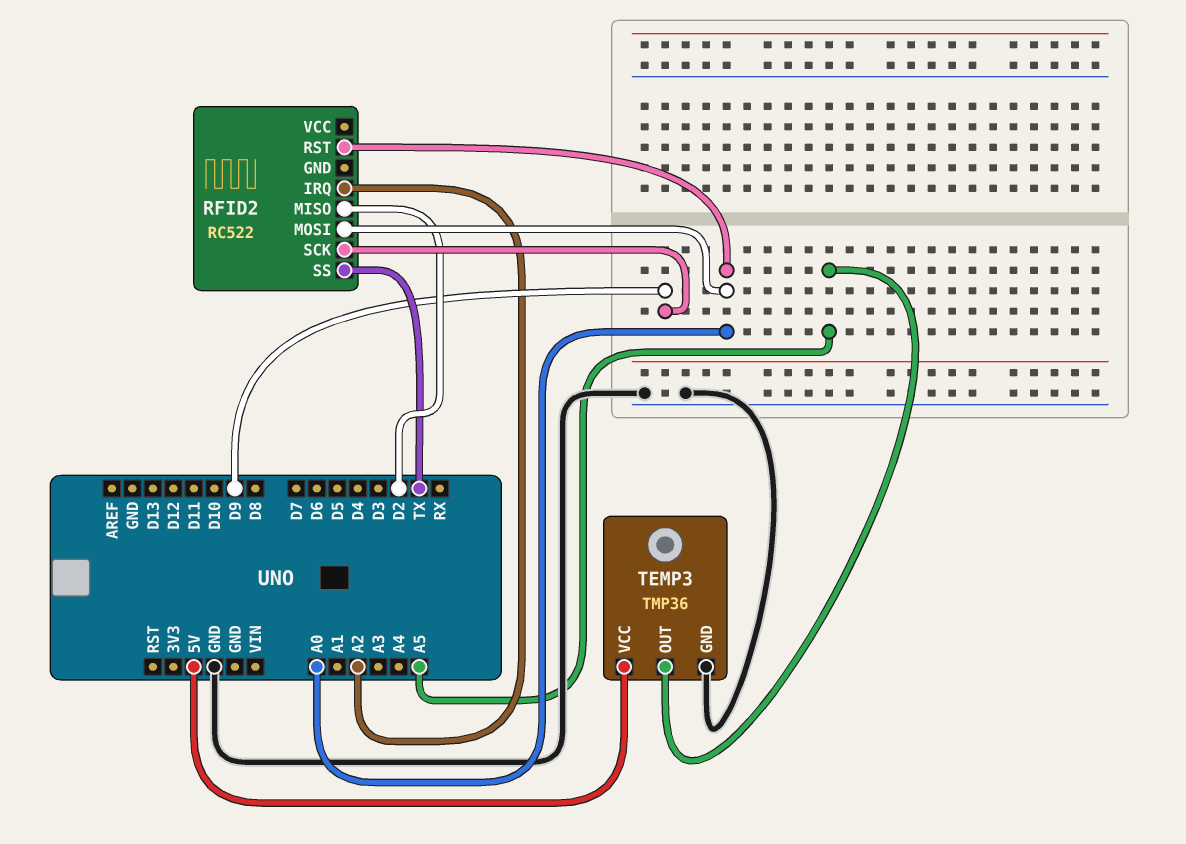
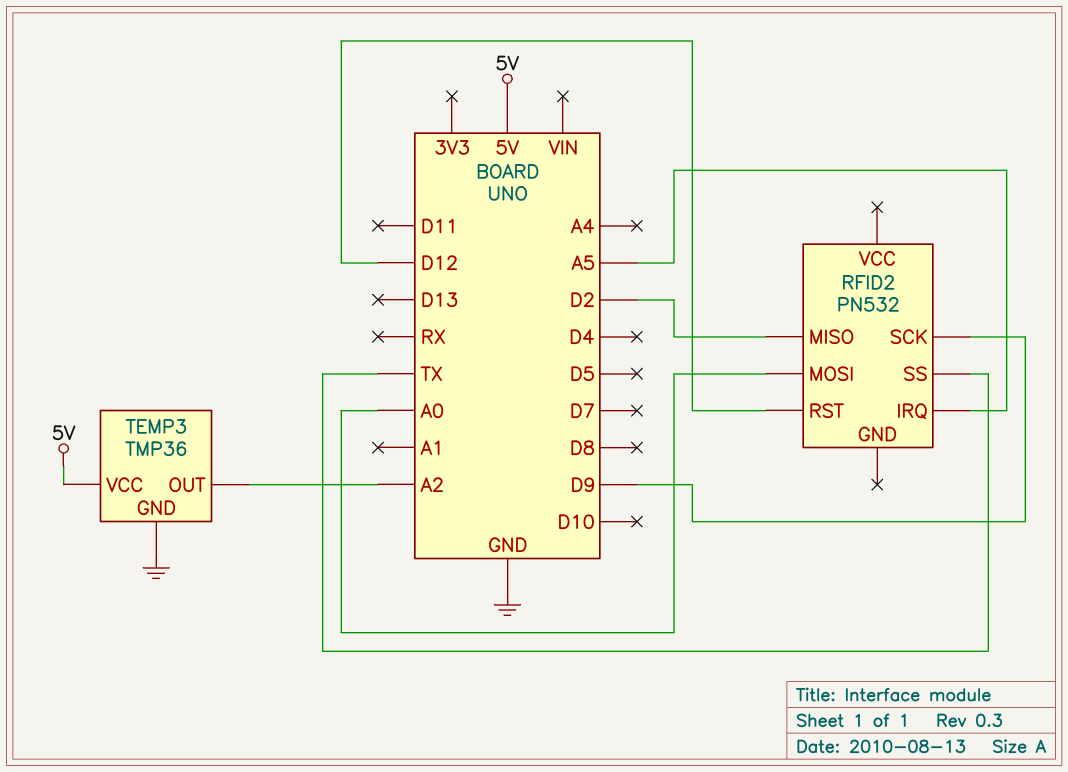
RFID2: RC522 -> PN532
RFID2 pin IRQ: A2 -> A5
RFID2 pin RST: A0 -> D12
TEMP3 pin OUT: A5 -> A2

